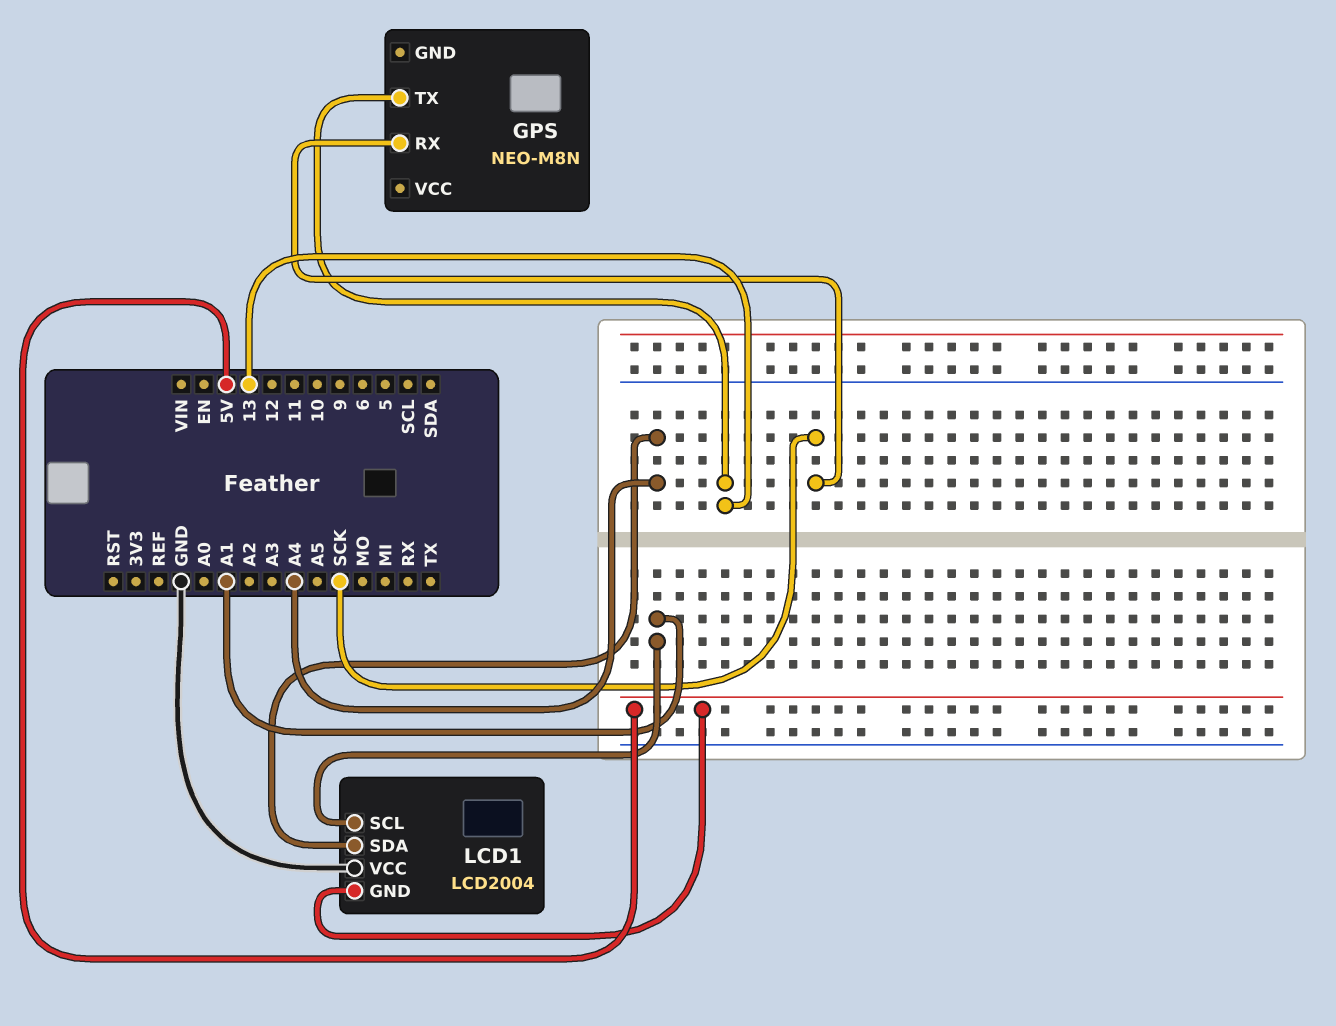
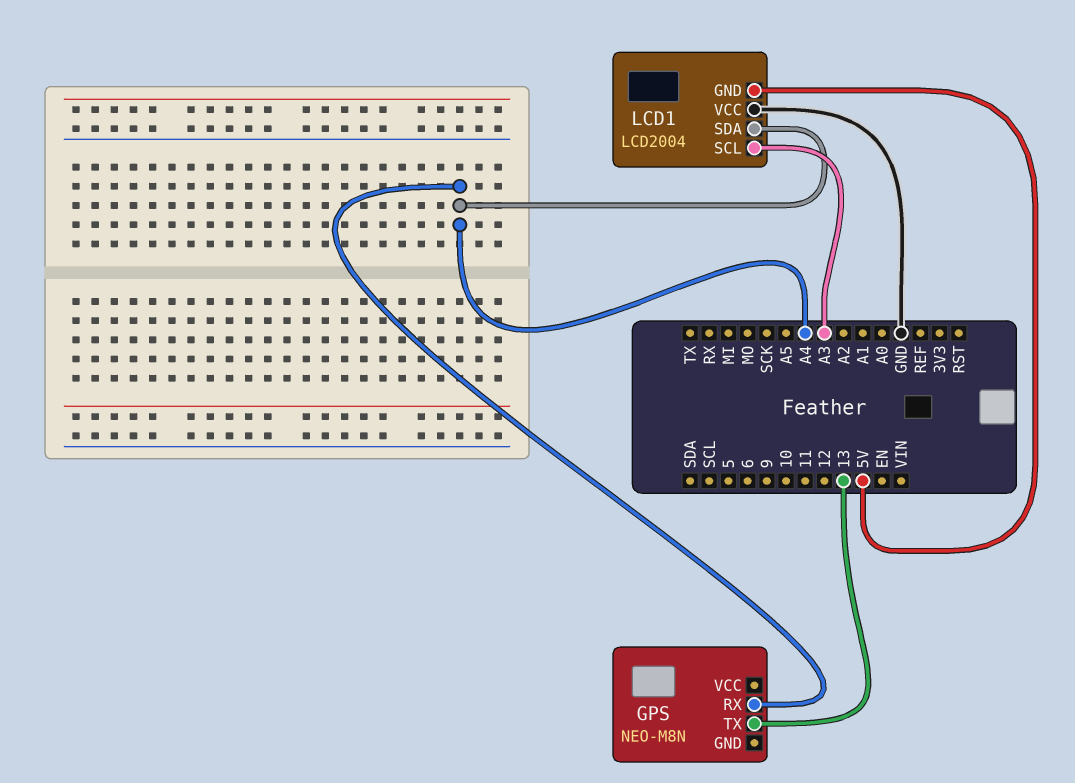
GPS pin RX: SCK -> A4
LCD1 pin SCL: A1 -> A3

